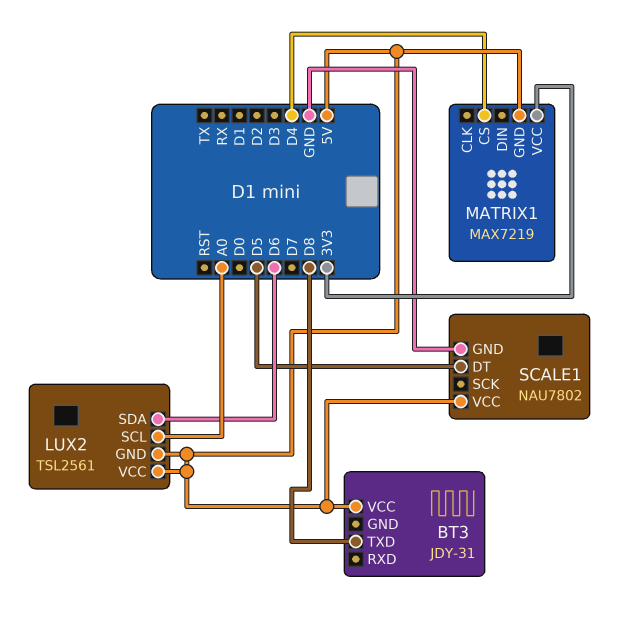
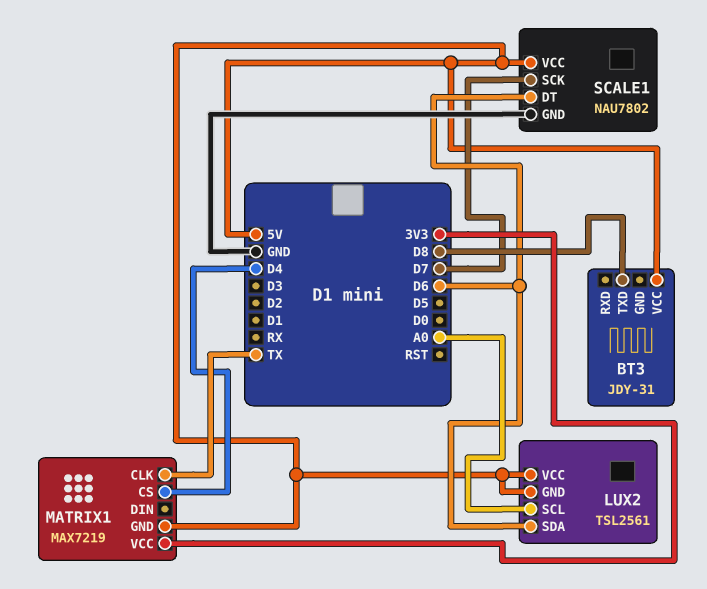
MATRIX1 pin CLK: none -> TX
SCALE1 pin DT: D5 -> D6
SCALE1 pin SCK: none -> D7

